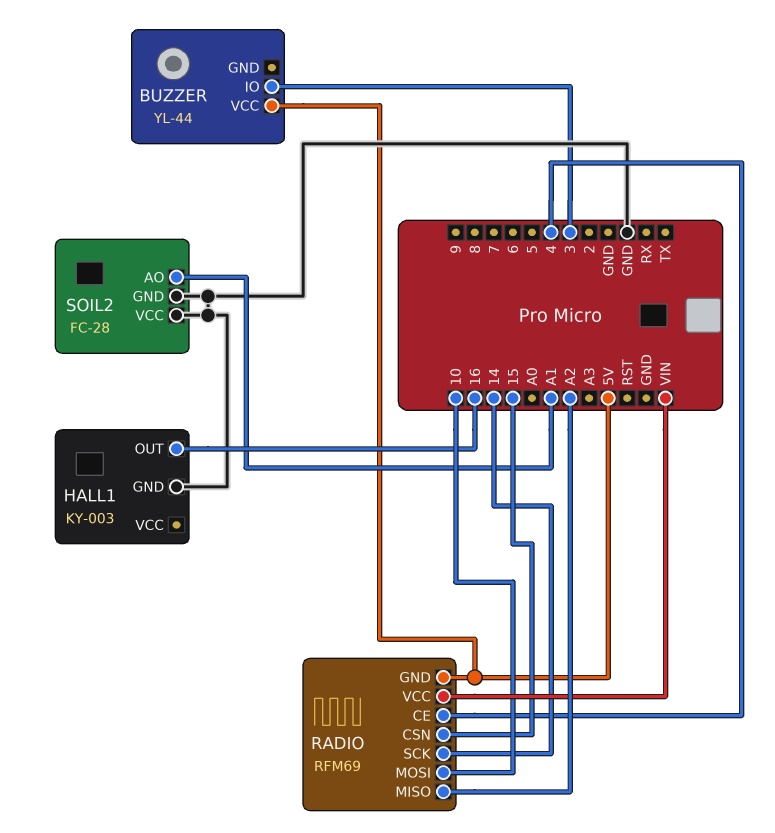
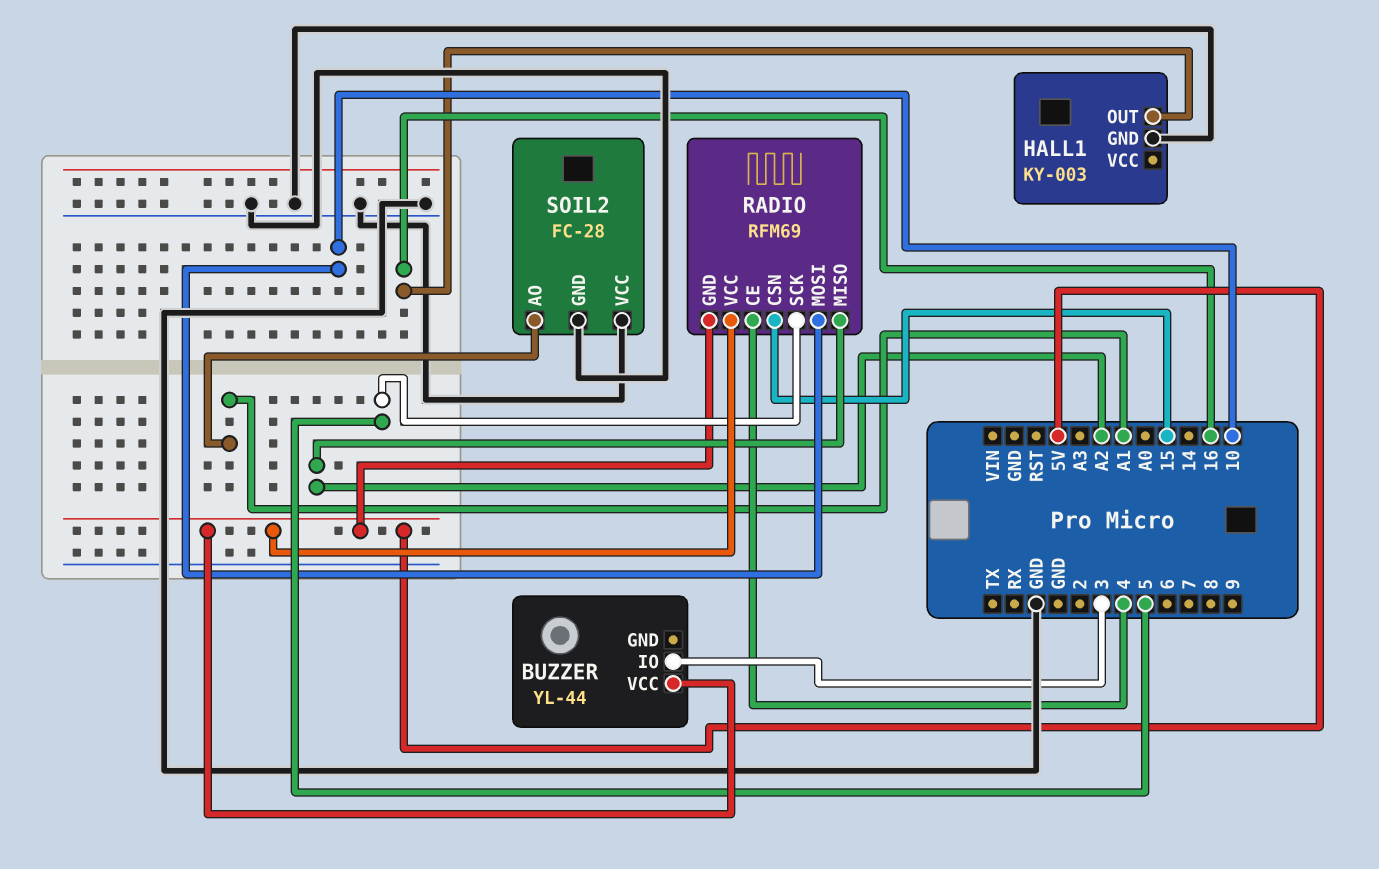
RADIO pin SCK: 14 -> 5
RADIO pin VCC: VIN -> 5V

